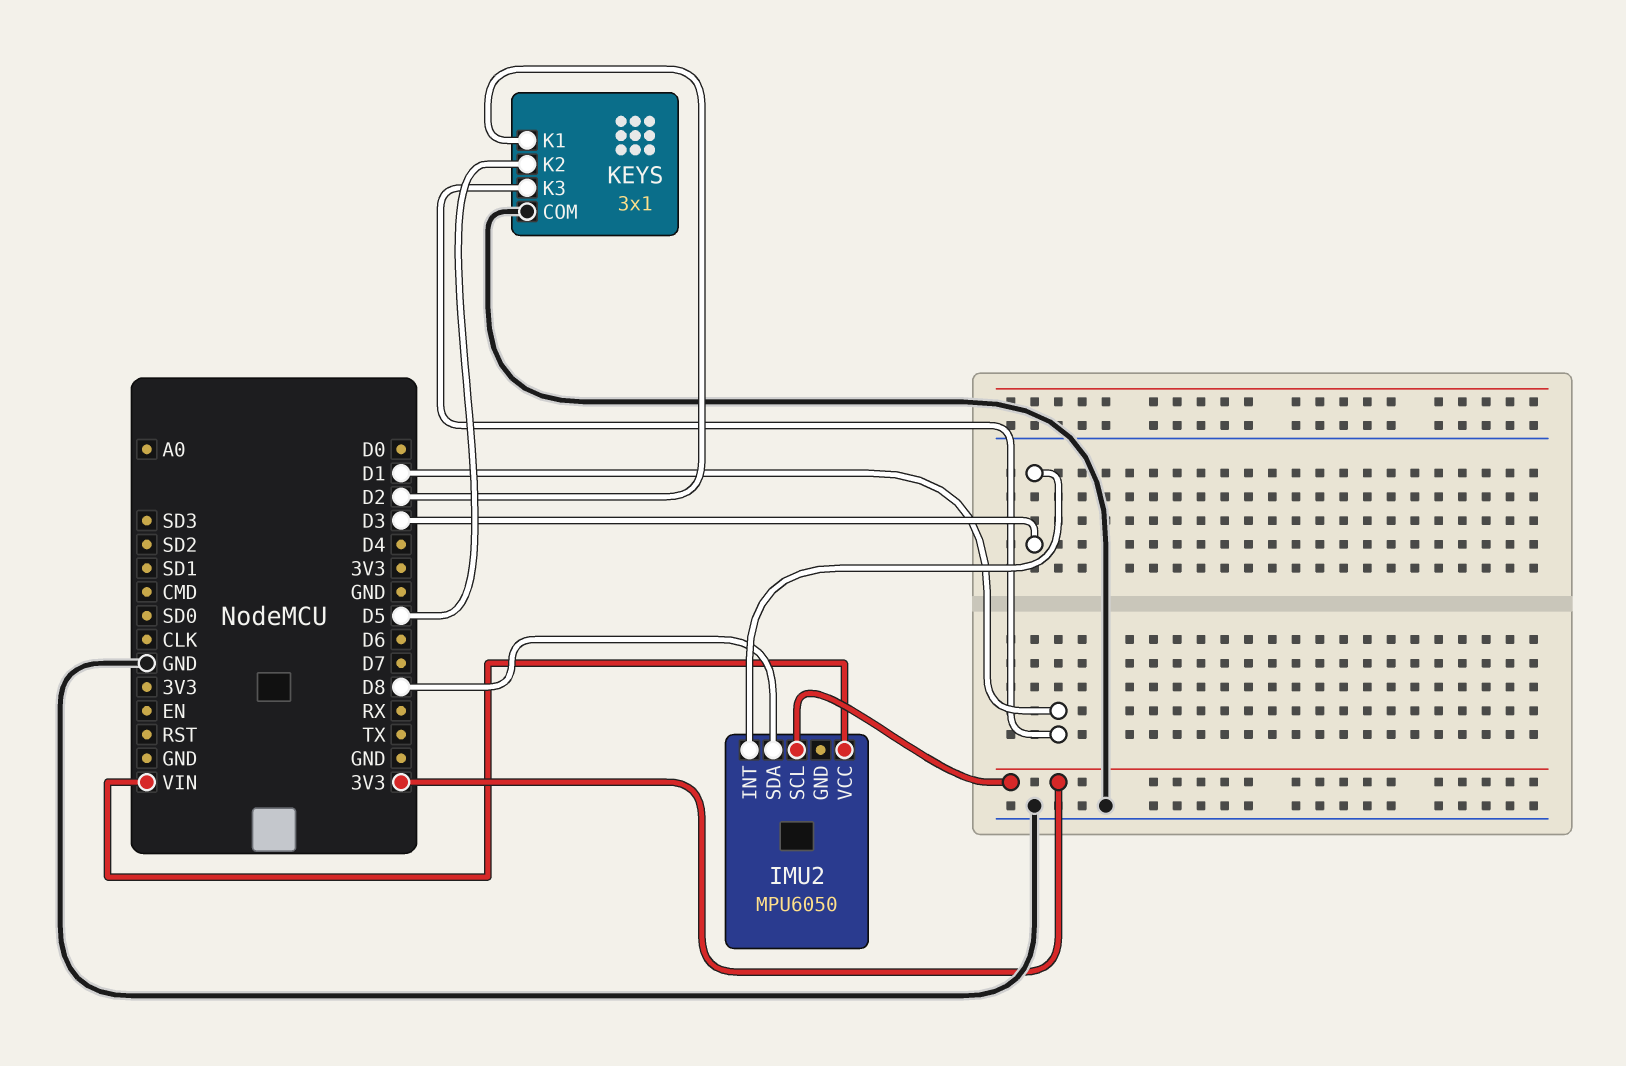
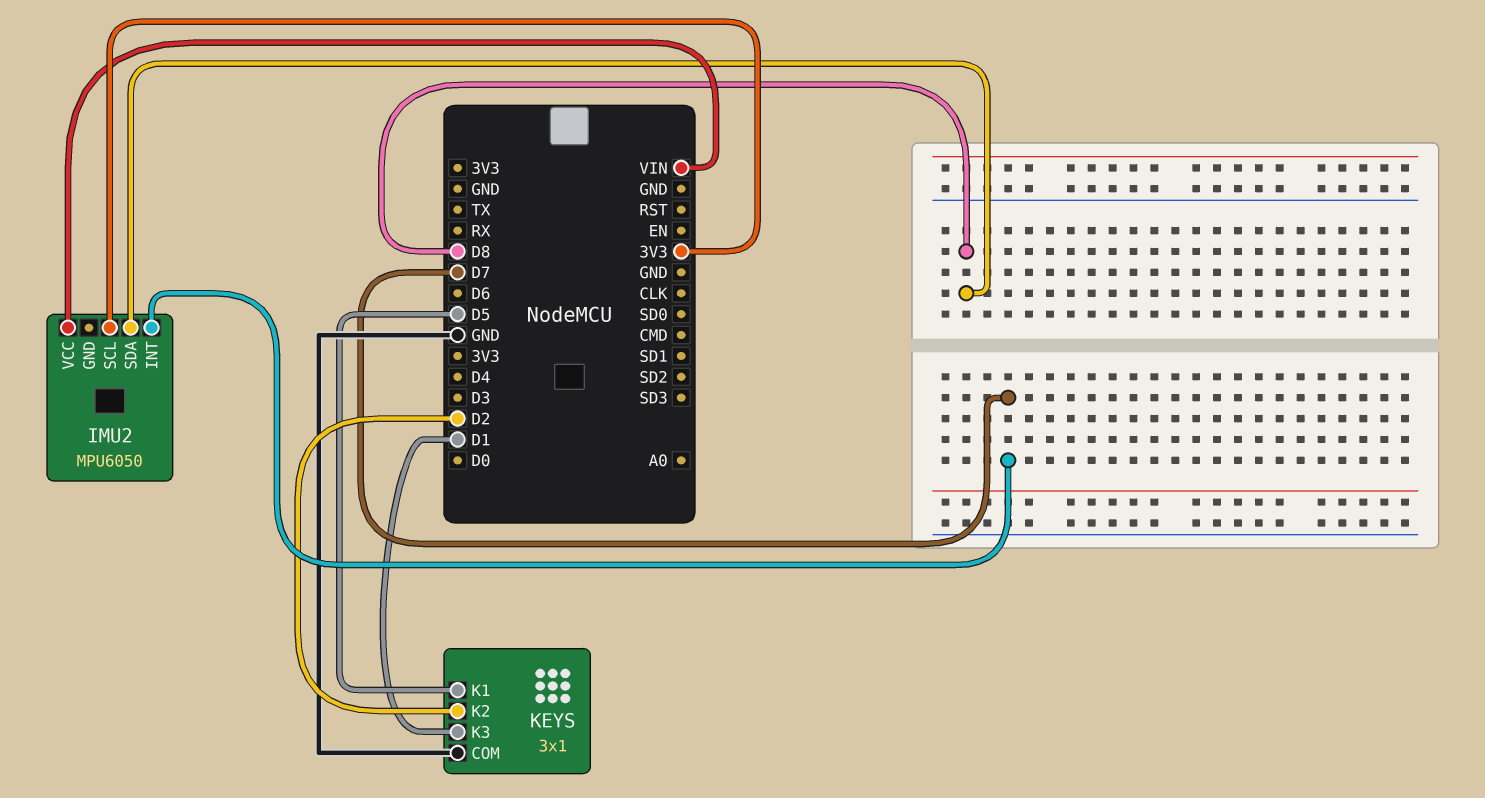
IMU2 pin INT: D3 -> D7
KEYS pin K1: D2 -> D5
KEYS pin K2: D5 -> D2

